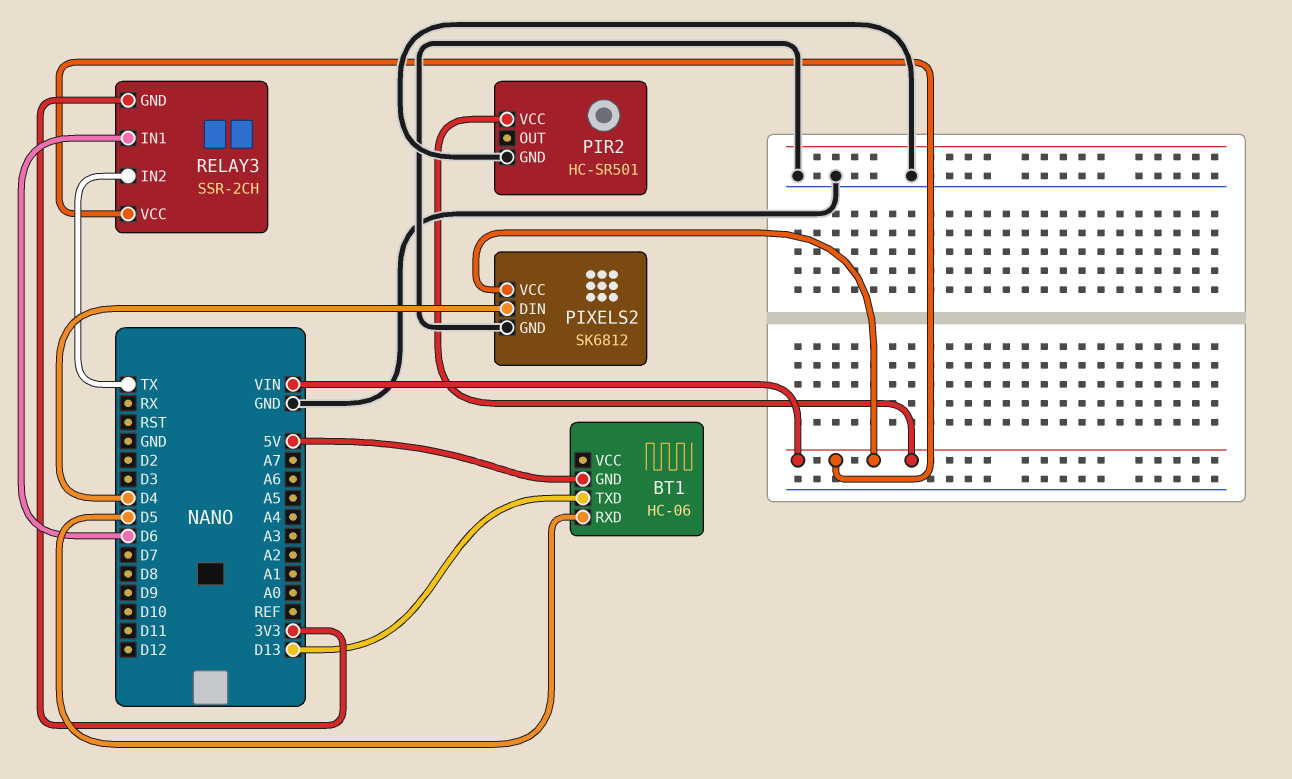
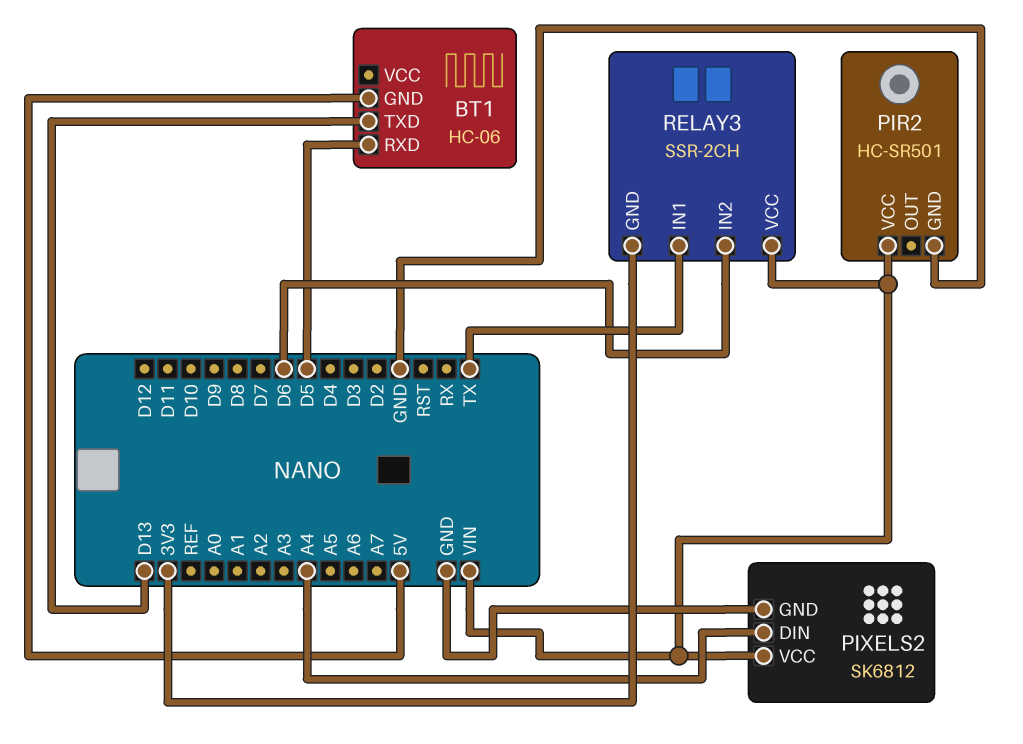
PIXELS2 pin DIN: D4 -> A4
RELAY3 pin IN1: D6 -> TX
RELAY3 pin IN2: TX -> D6

